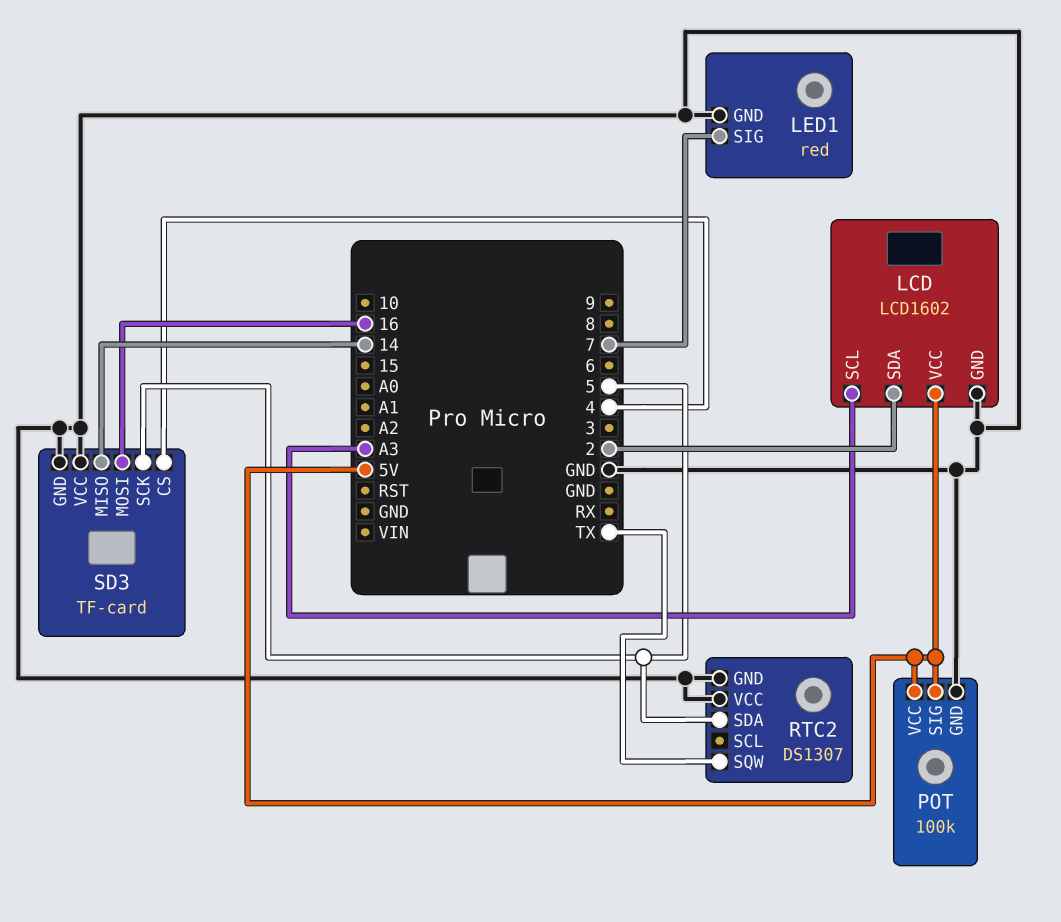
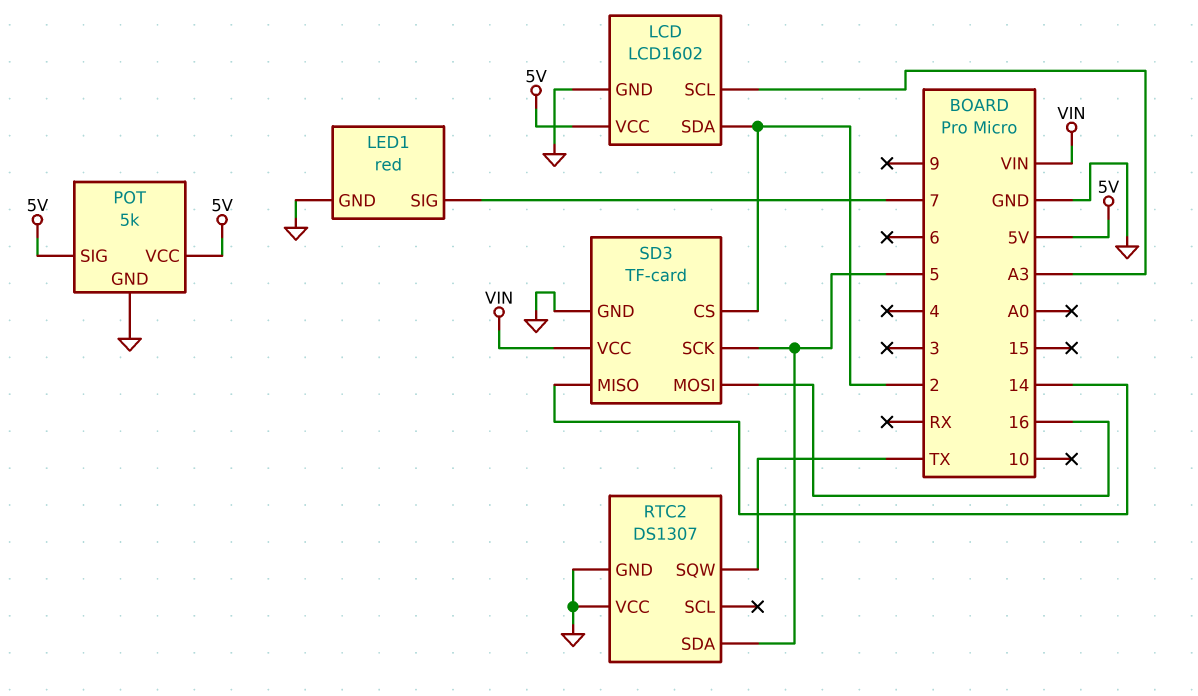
POT: 100k -> 5k
SD3 pin CS: 4 -> 2
SD3 pin VCC: GND -> VIN

